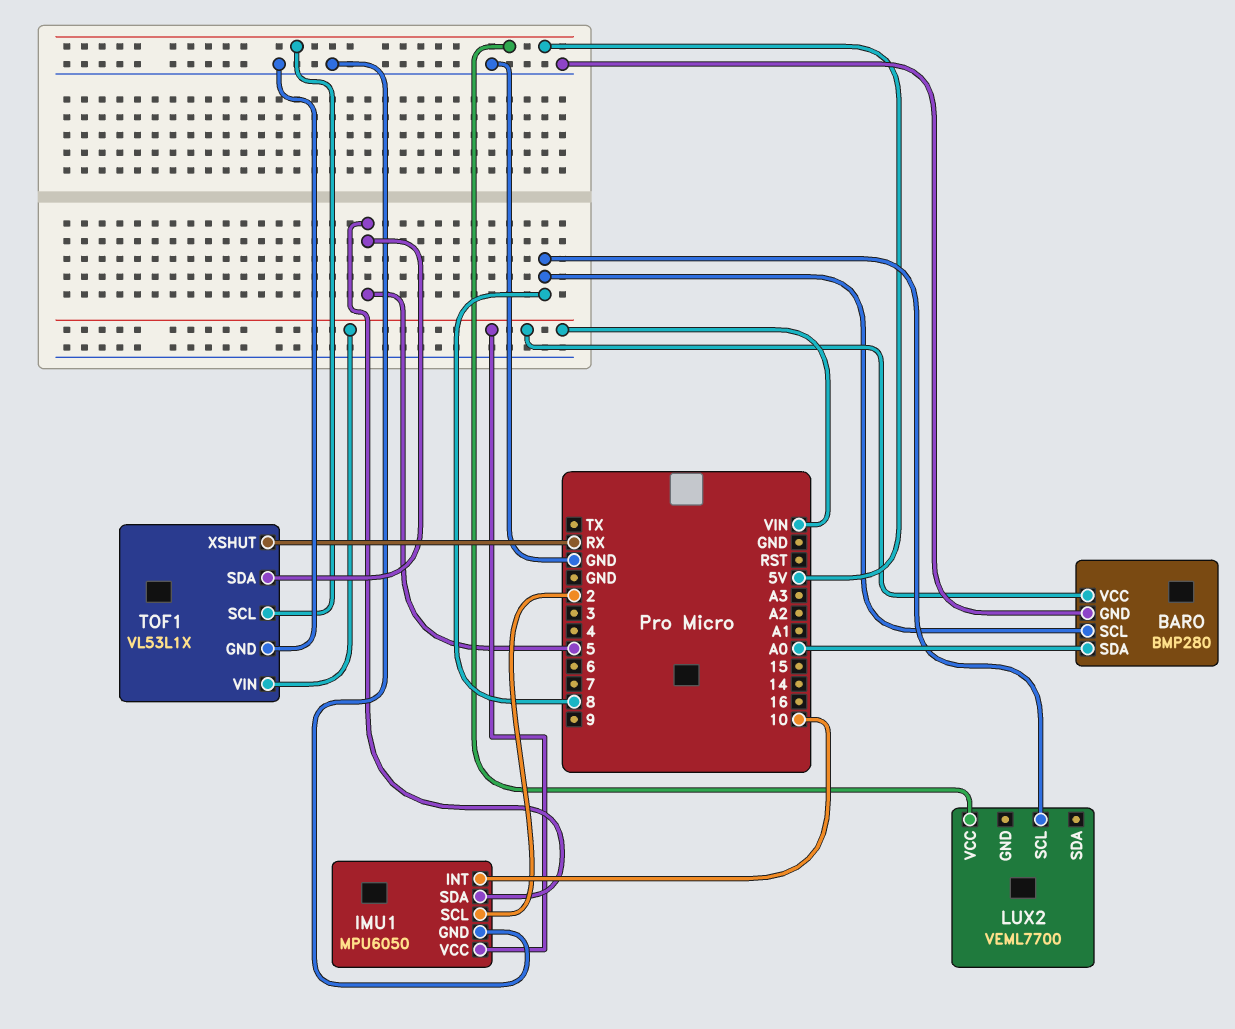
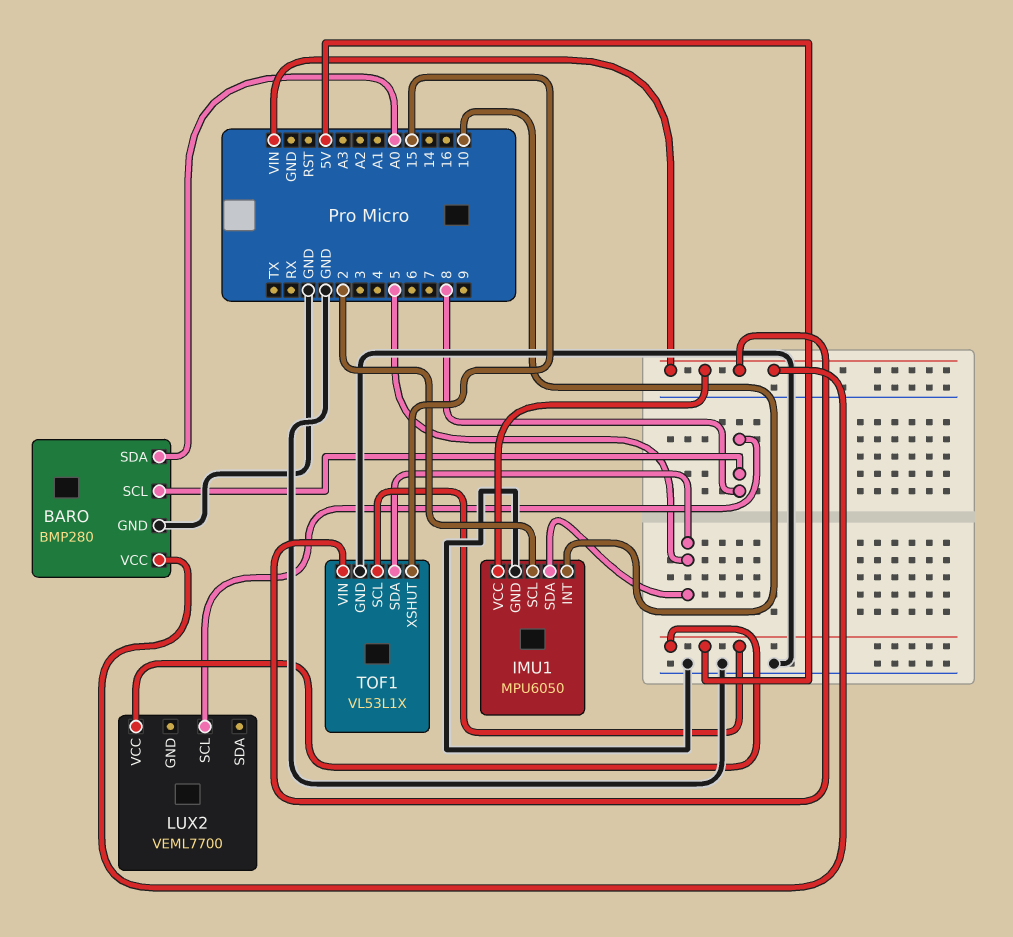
TOF1 pin XSHUT: RX -> 15

